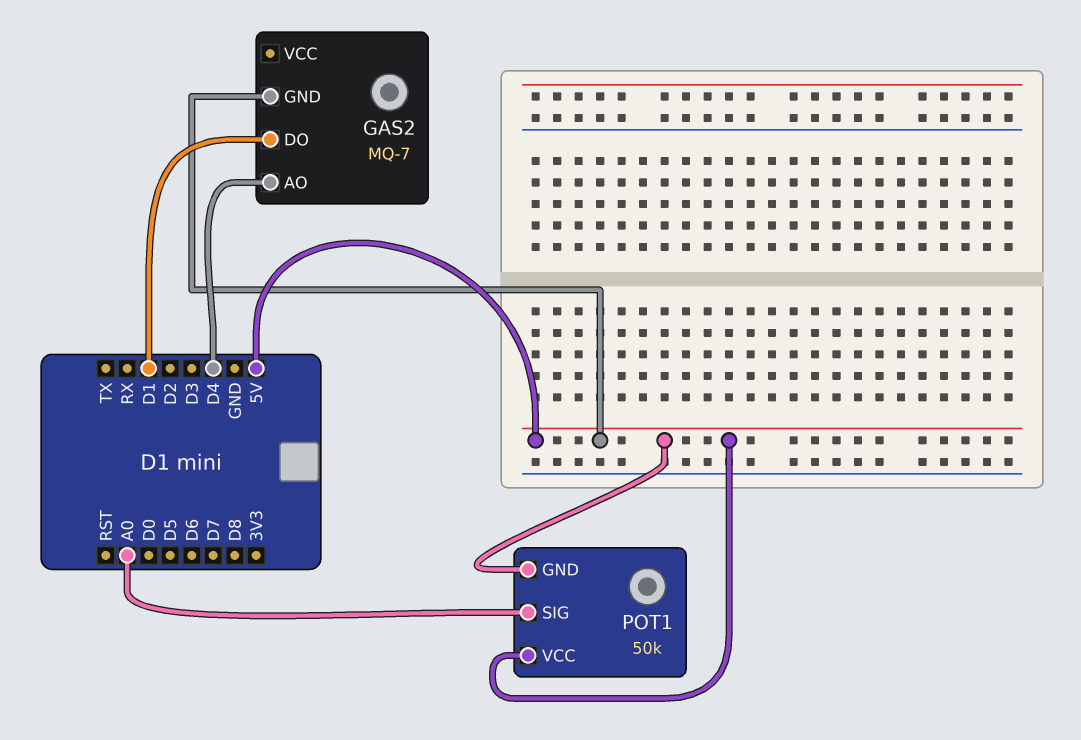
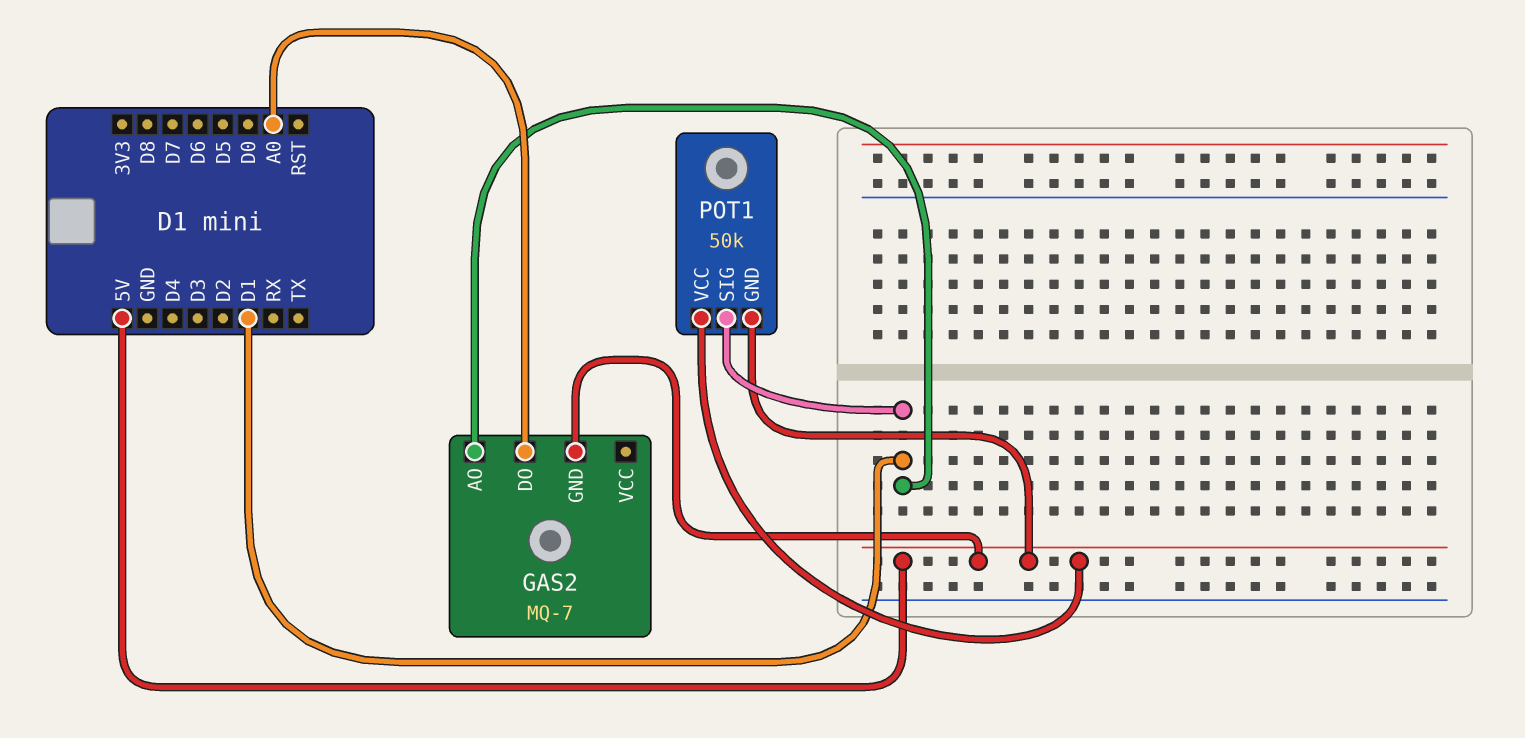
GAS2 pin AO: D4 -> D1
GAS2 pin DO: D1 -> A0
POT1 pin SIG: A0 -> D1

